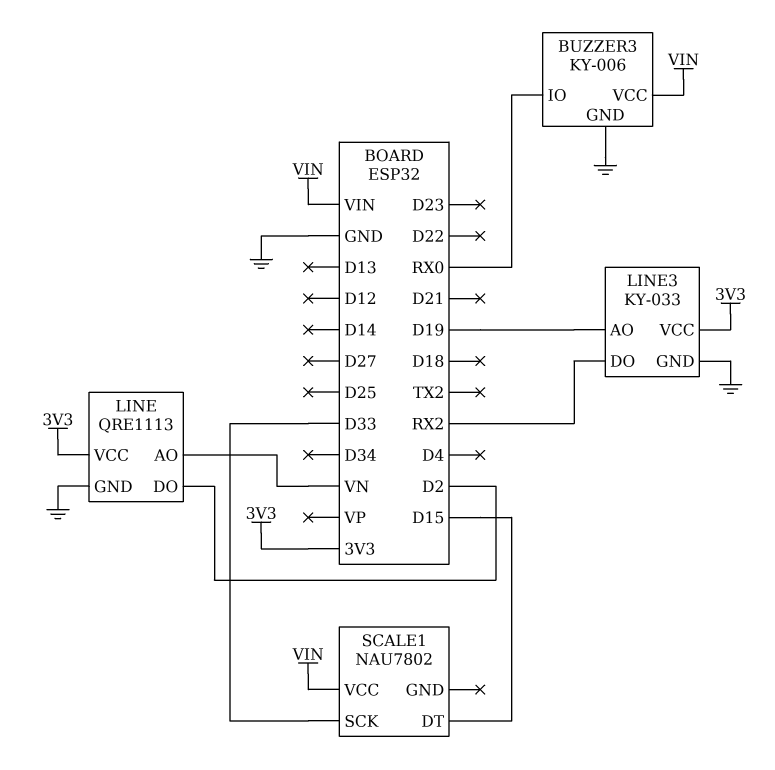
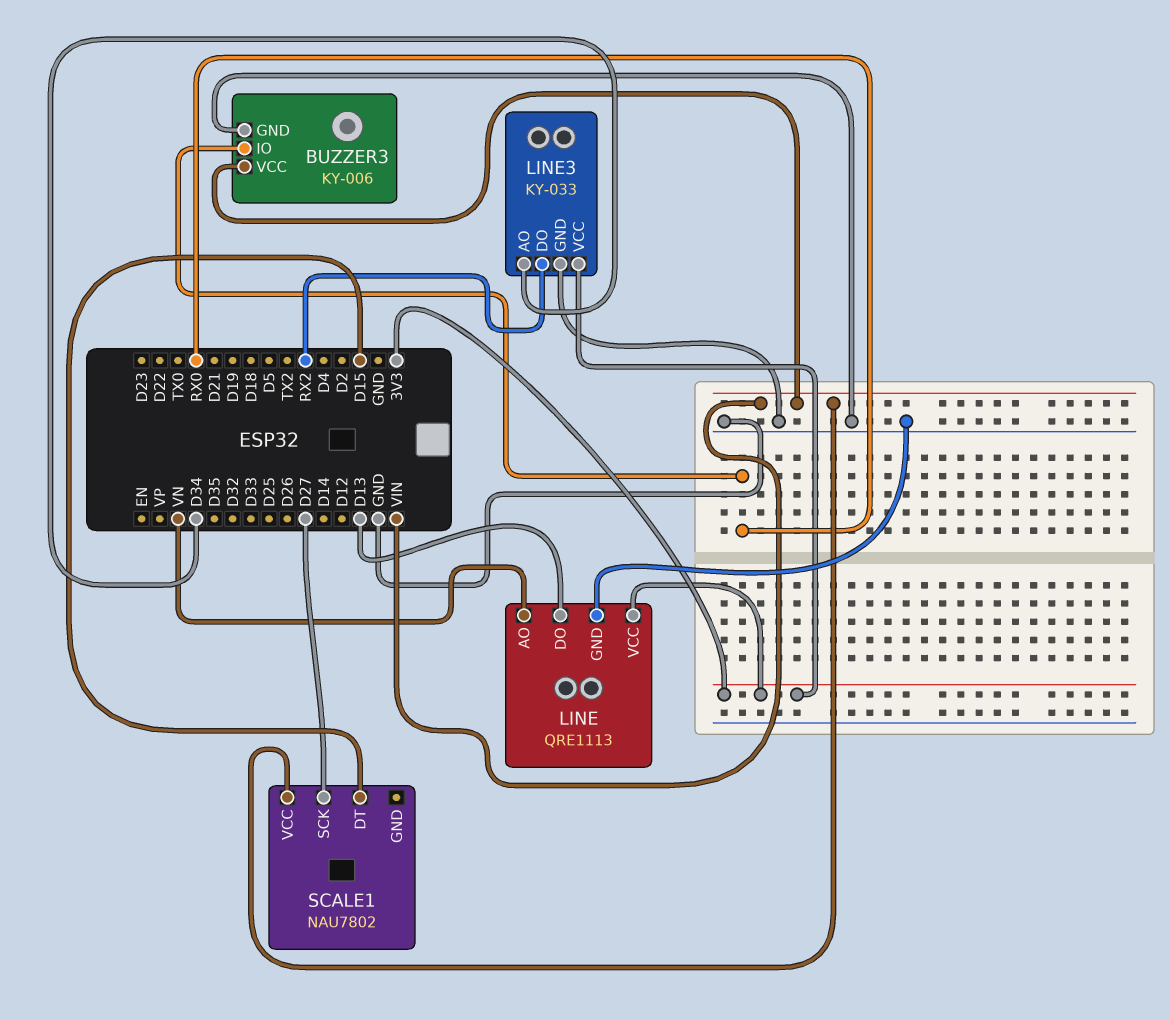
LINE pin DO: D2 -> D13
LINE3 pin AO: D19 -> D34
SCALE1 pin SCK: D33 -> D27

